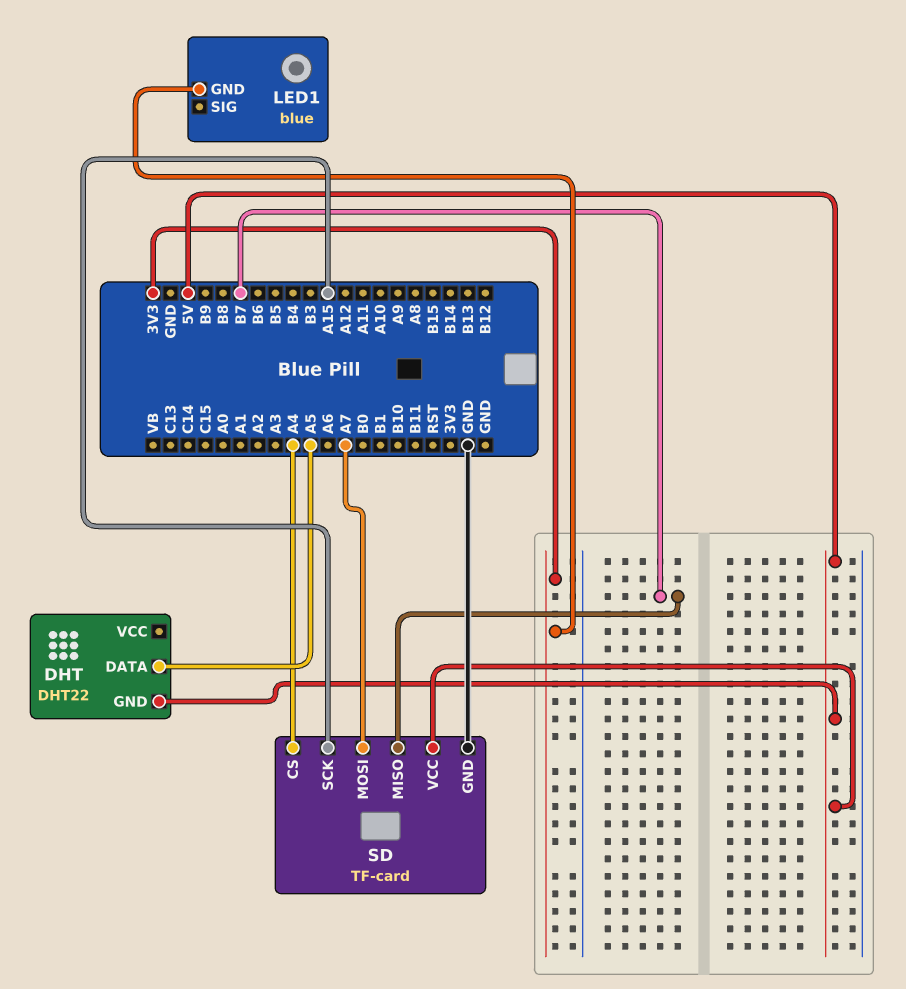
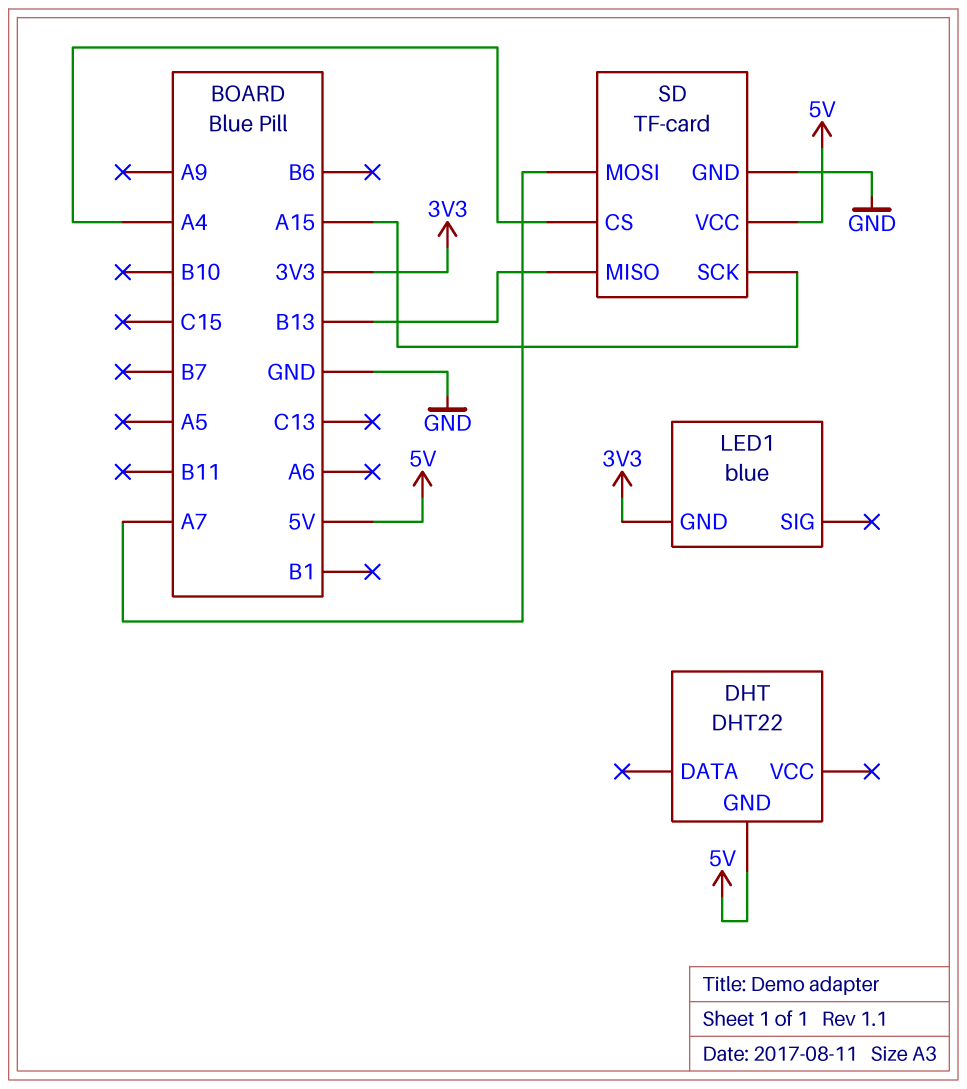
DHT pin DATA: A5 -> none
SD pin MISO: B7 -> B13

